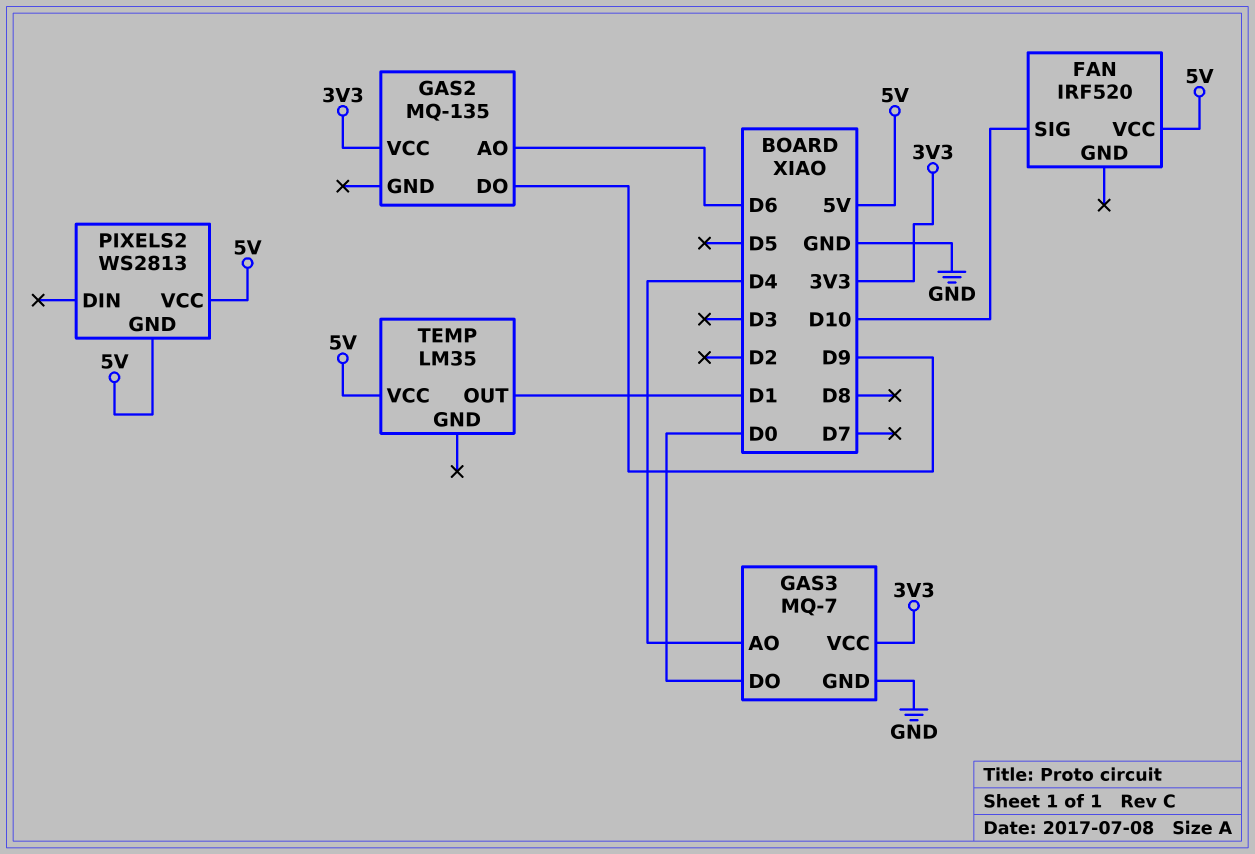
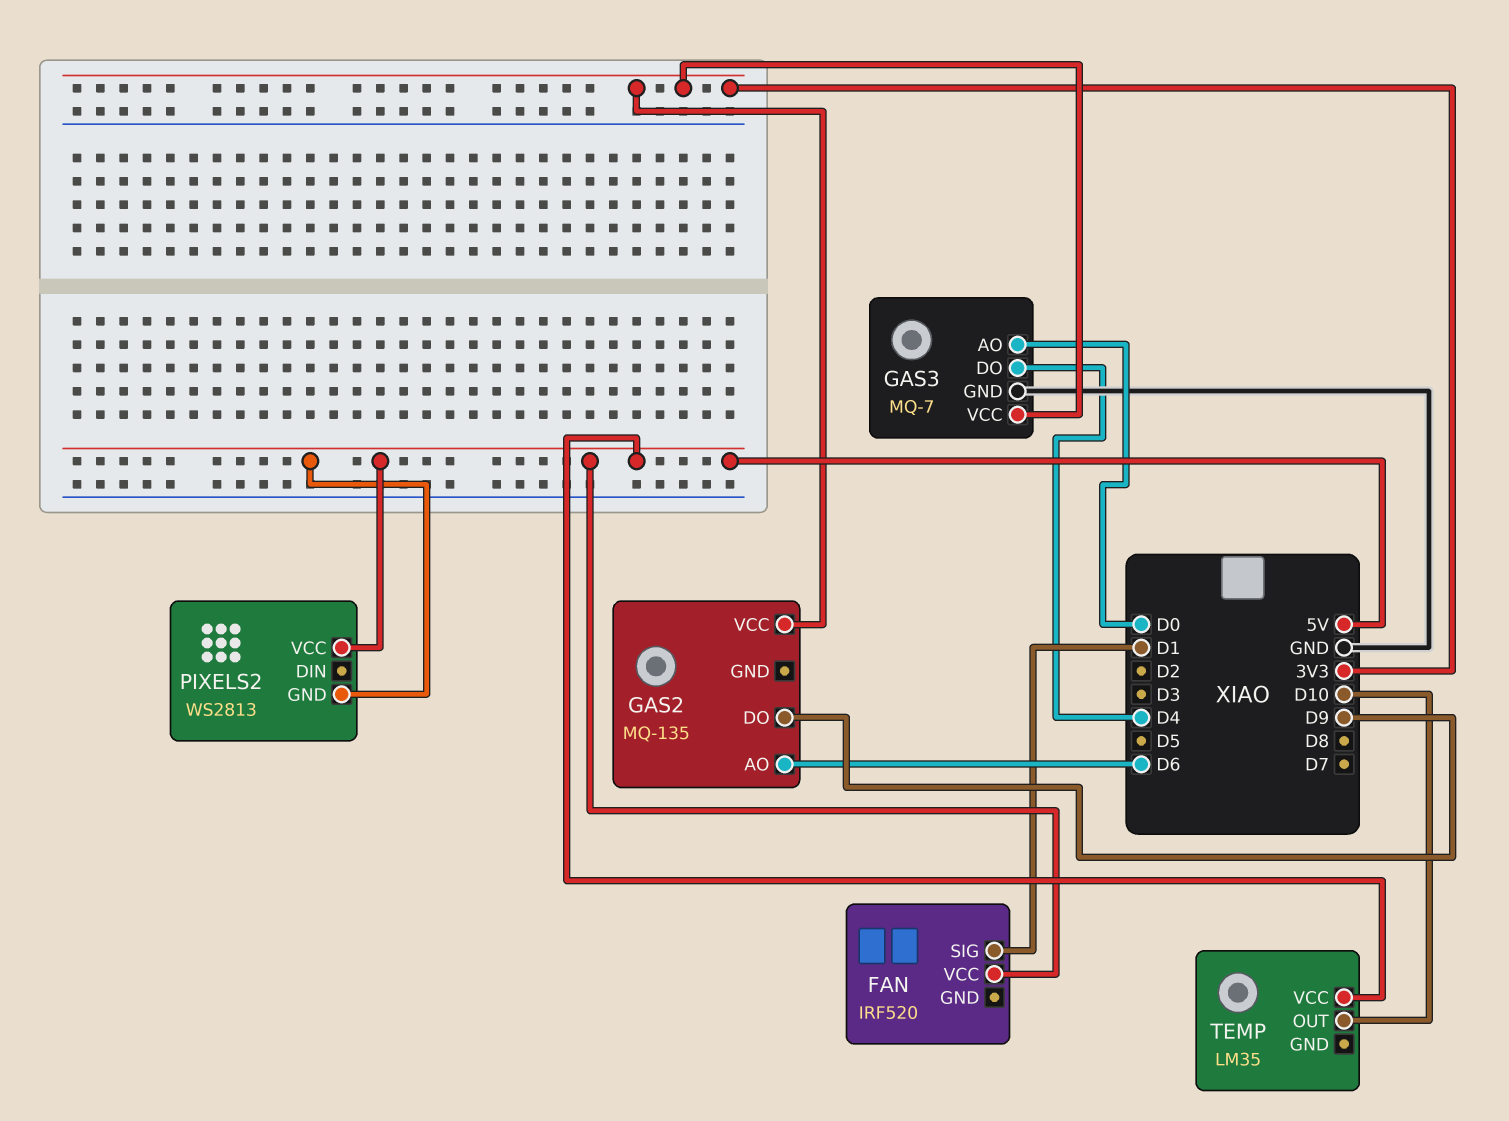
FAN pin SIG: D10 -> D1
GAS3 pin AO: D4 -> D0
GAS3 pin DO: D0 -> D4
TEMP pin OUT: D1 -> D10

